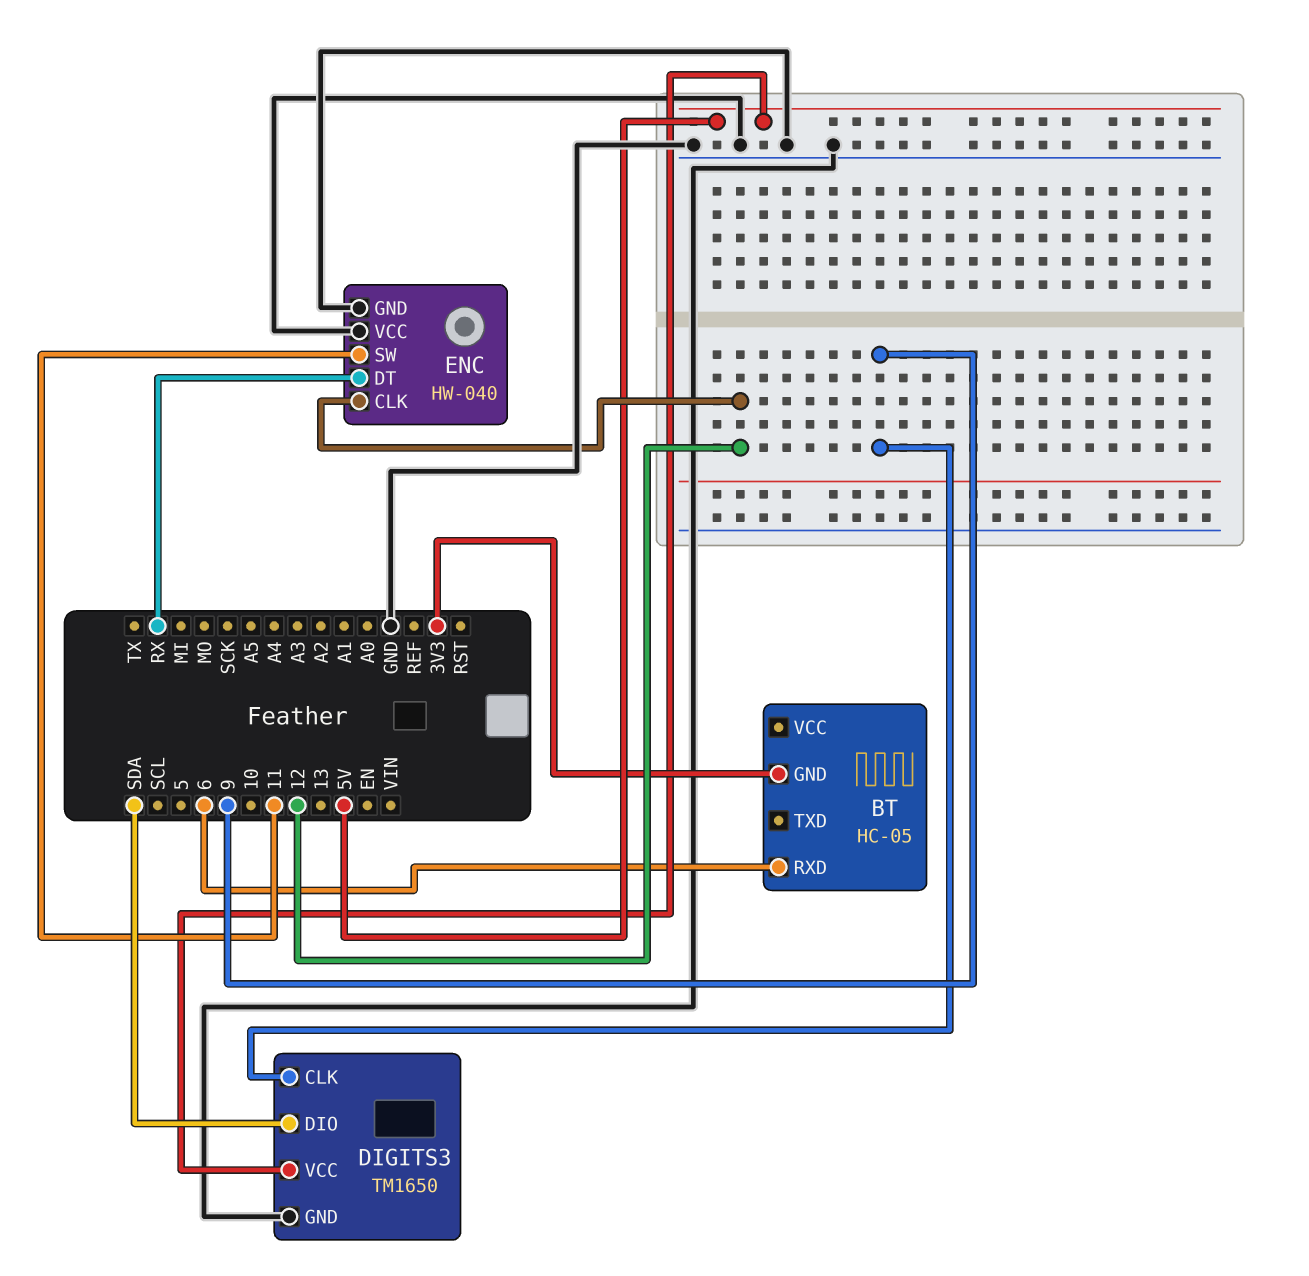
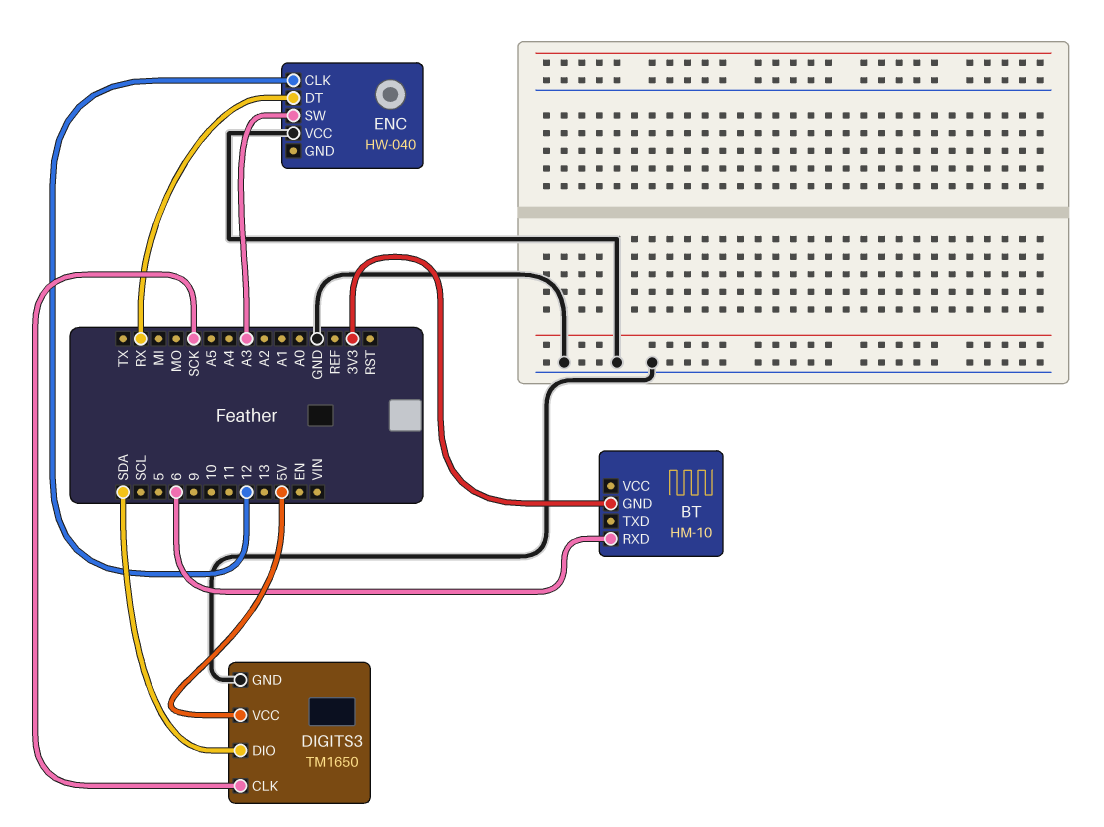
BT: HC-05 -> HM-10
DIGITS3 pin CLK: 9 -> SCK
ENC pin GND: GND -> none
ENC pin SW: 11 -> A3

